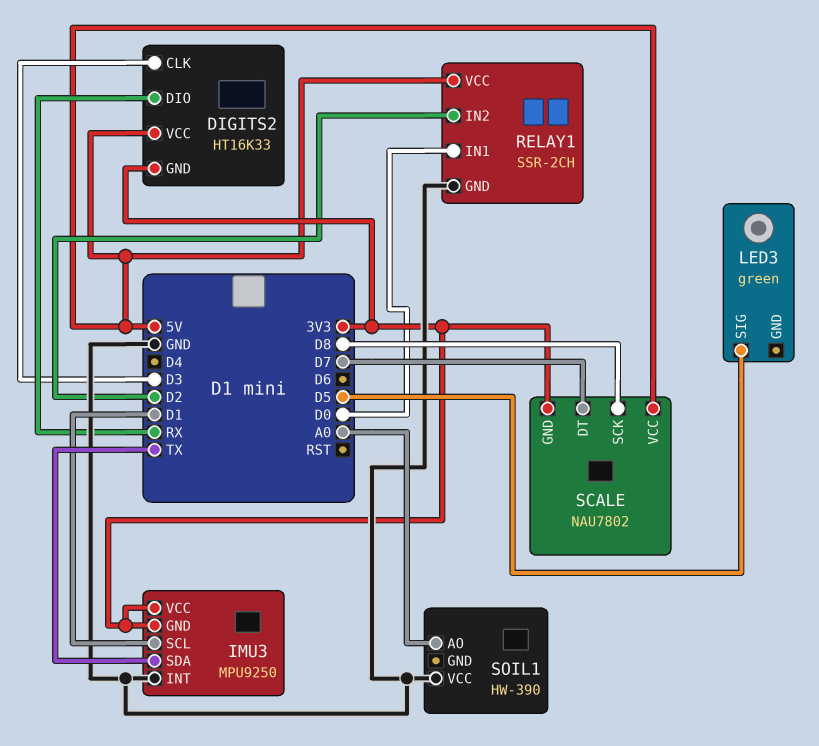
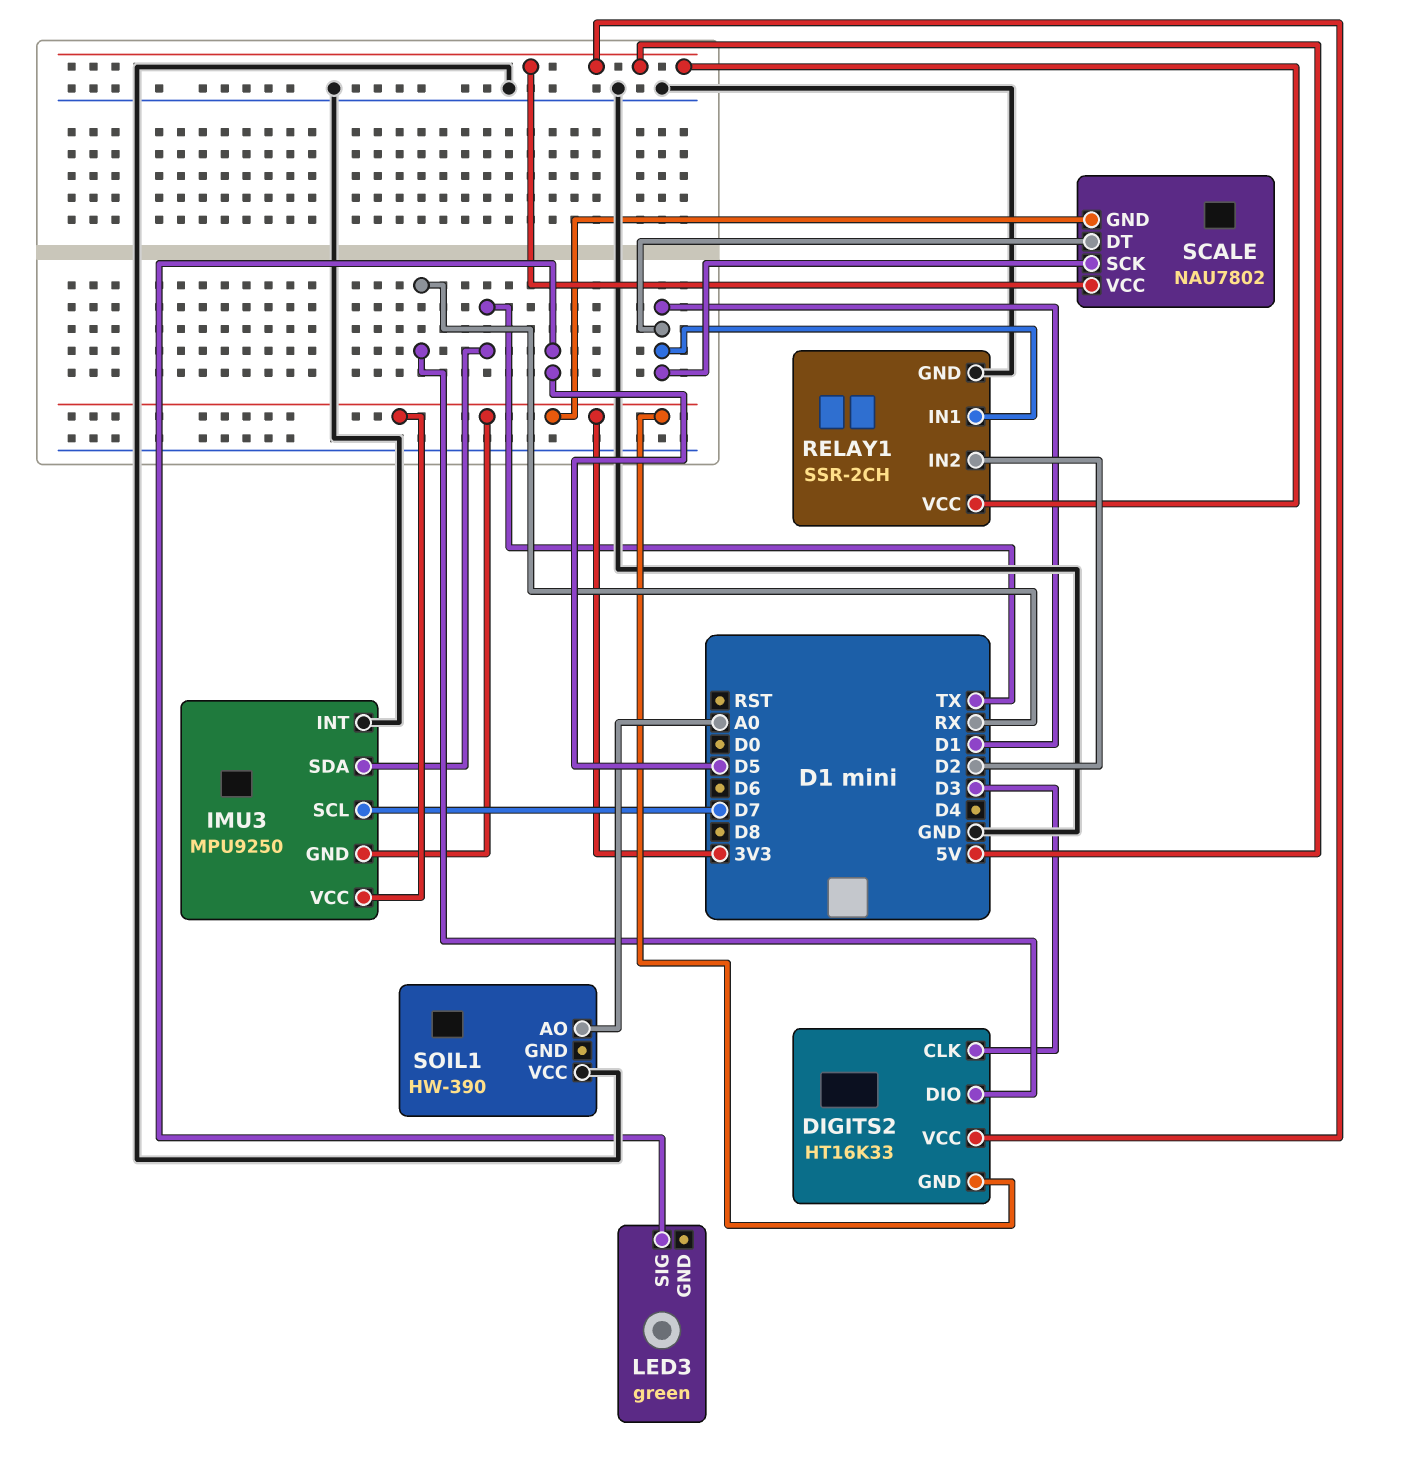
IMU3 pin SCL: D1 -> D7
RELAY1 pin IN1: D0 -> D1
SCALE pin DT: D7 -> D1
SCALE pin SCK: D8 -> D1

